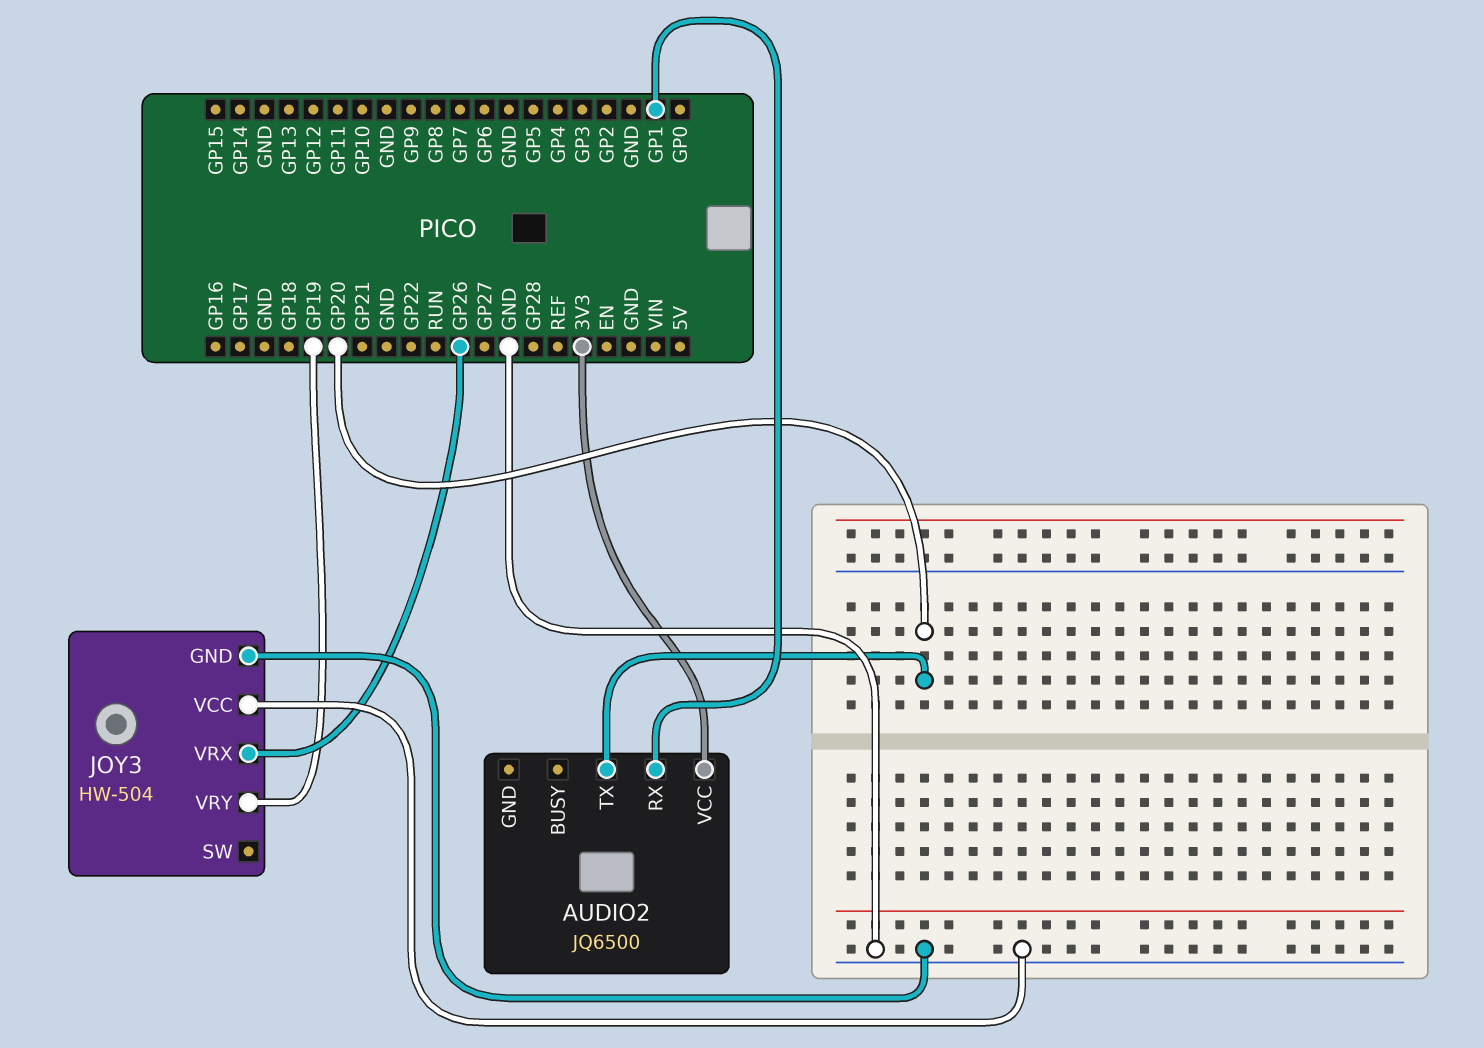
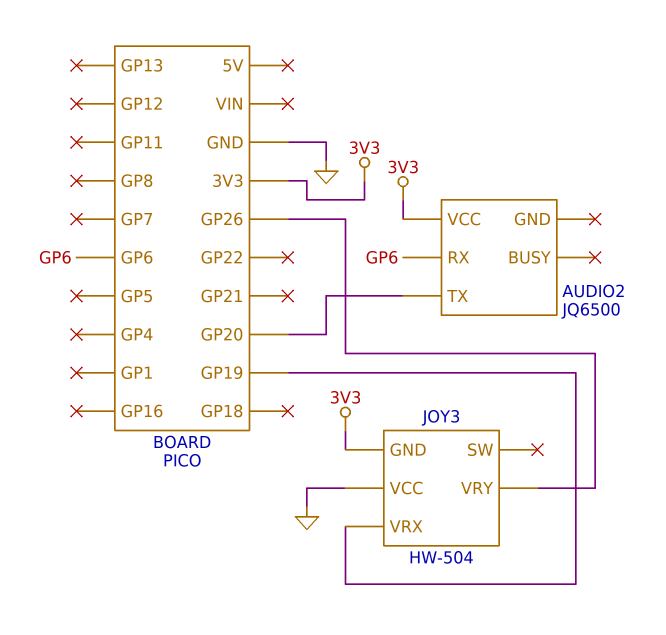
AUDIO2 pin RX: GP1 -> GP6
JOY3 pin GND: GND -> 3V3
JOY3 pin VRX: GP26 -> GP19
JOY3 pin VRY: GP19 -> GP26

